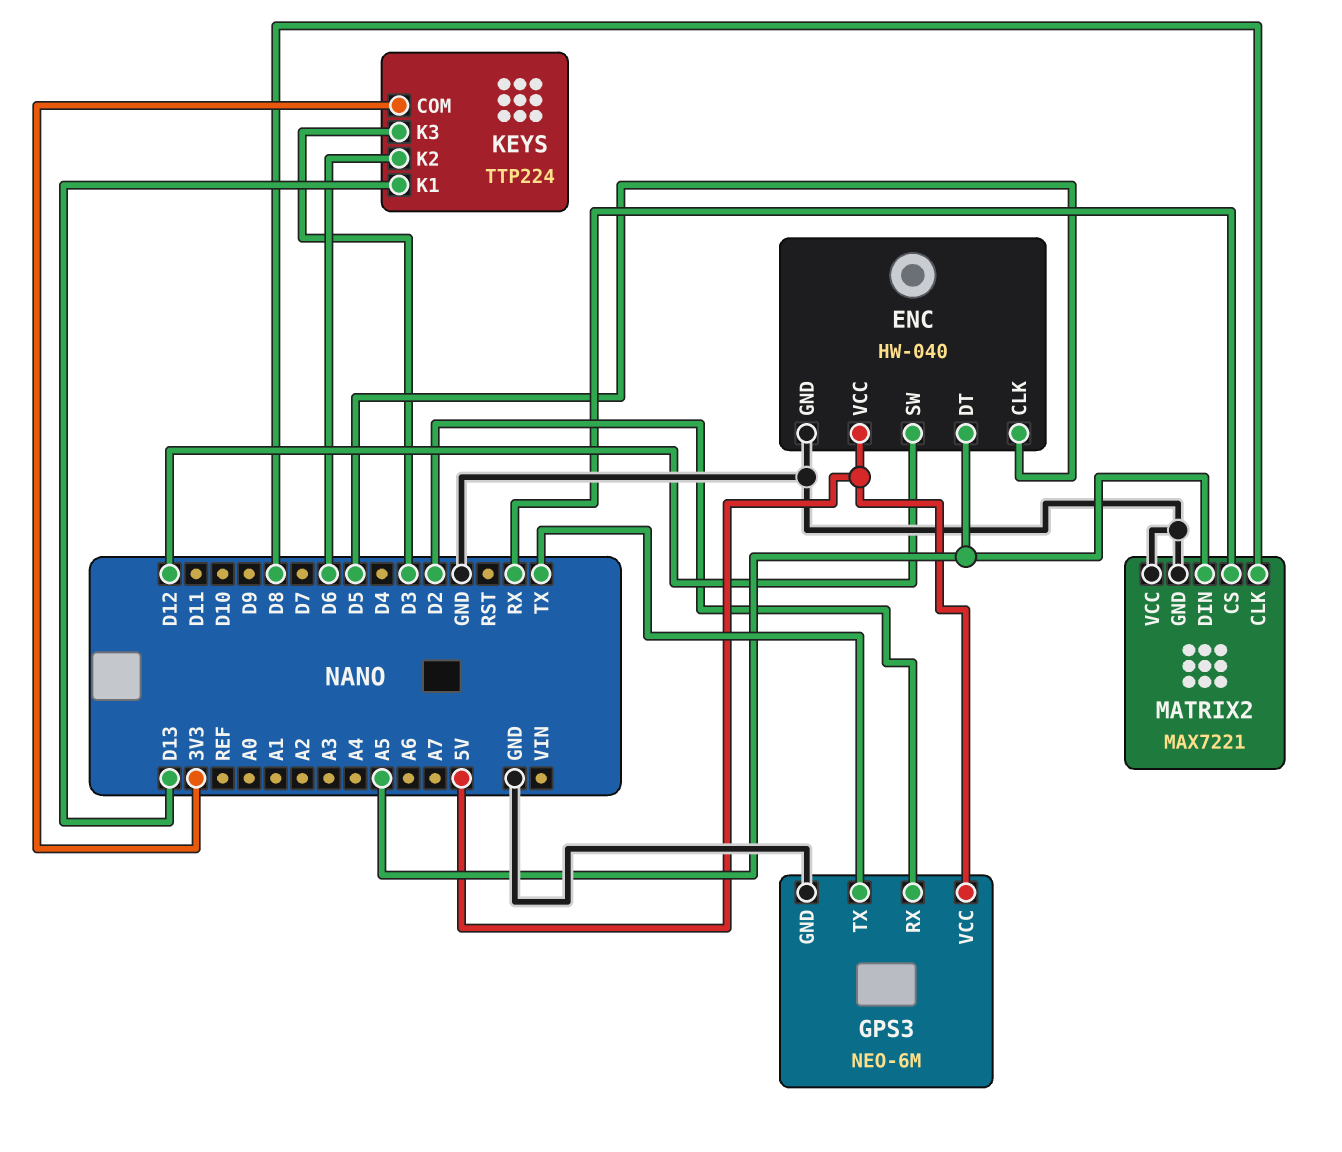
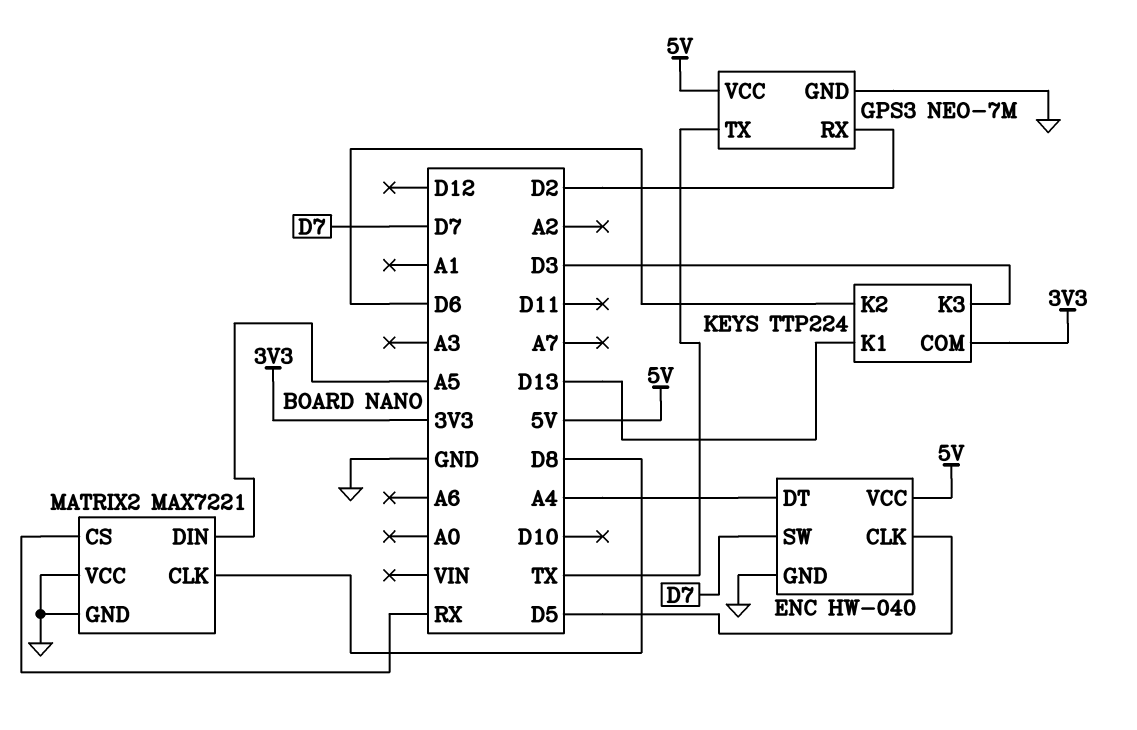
ENC pin DT: A5 -> A4
ENC pin SW: D12 -> D7
GPS3: NEO-6M -> NEO-7M

